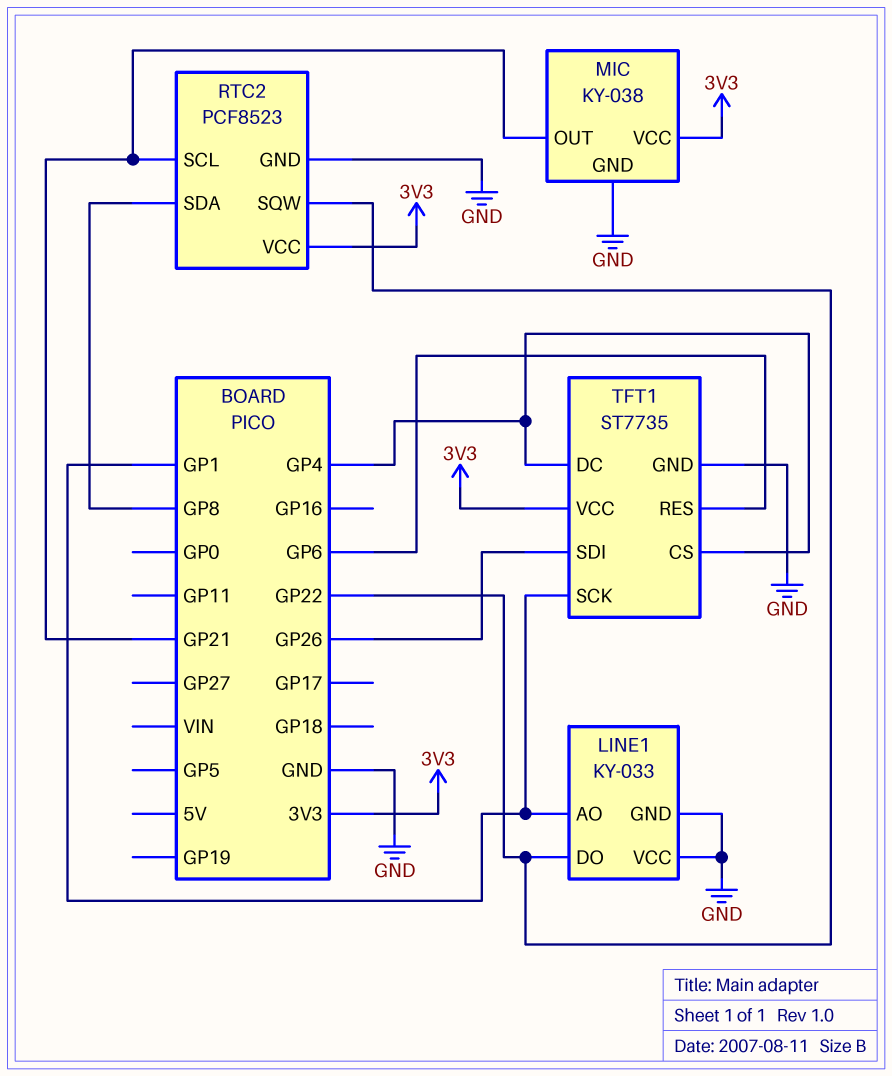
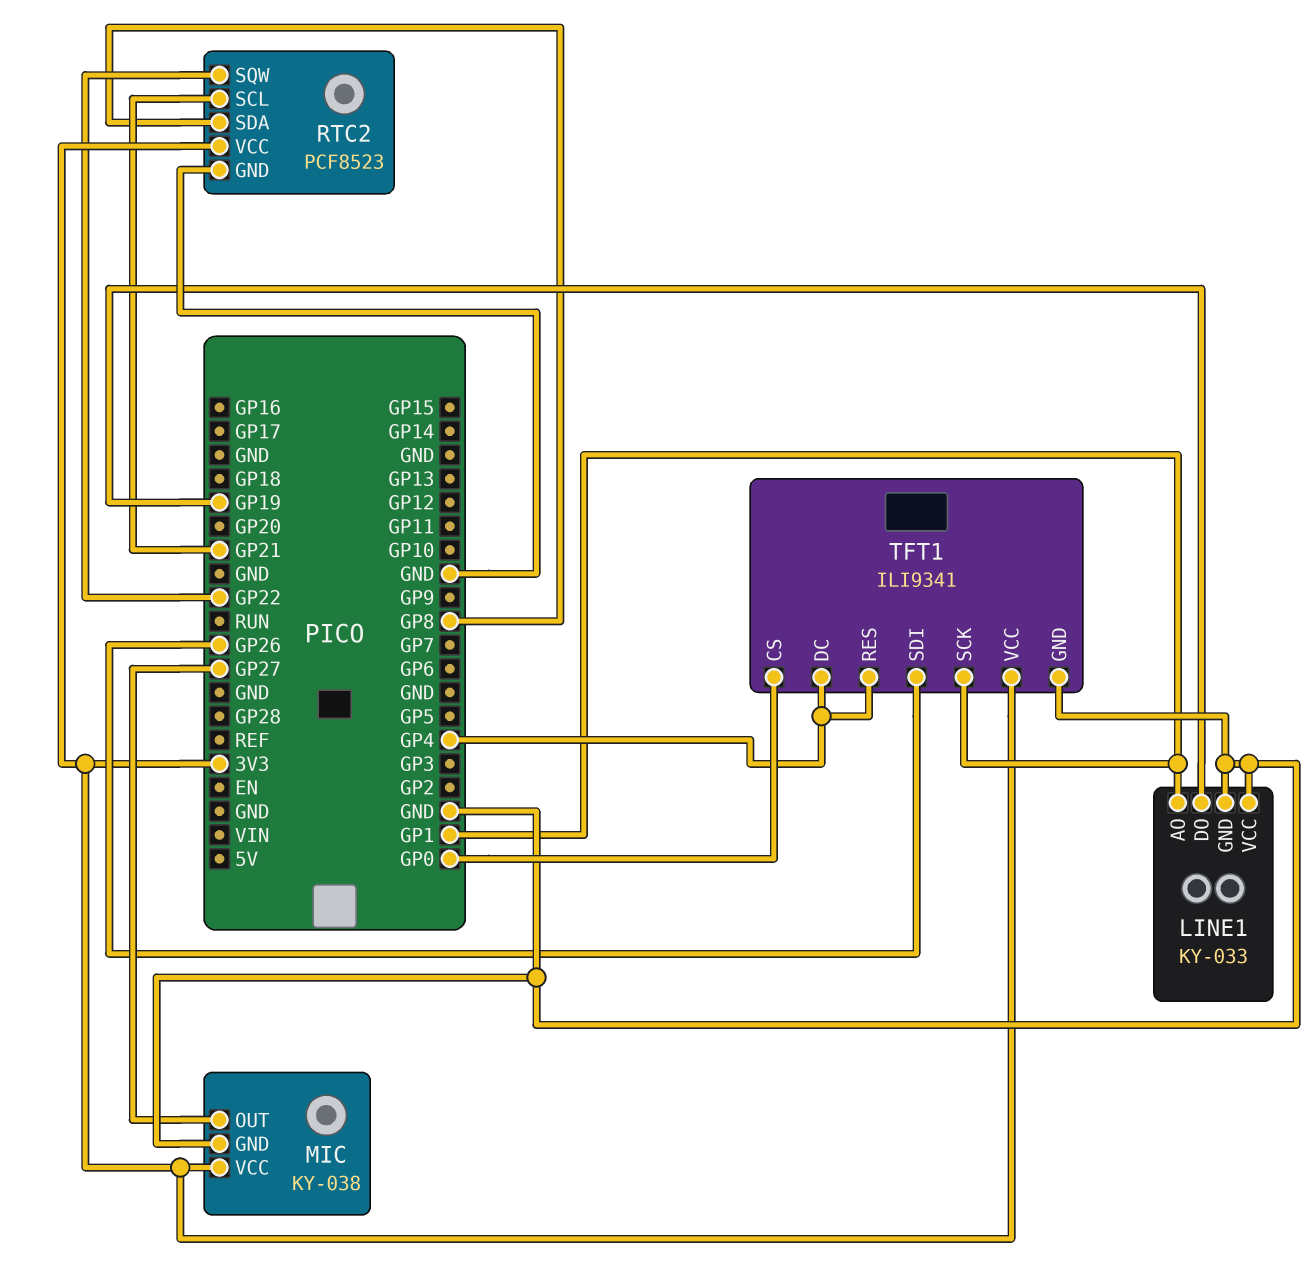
LINE1 pin DO: GP22 -> GP19
MIC pin OUT: GP21 -> GP27
TFT1: ST7735 -> ILI9341
TFT1 pin CS: GP4 -> GP0
TFT1 pin RES: GP6 -> GP4

